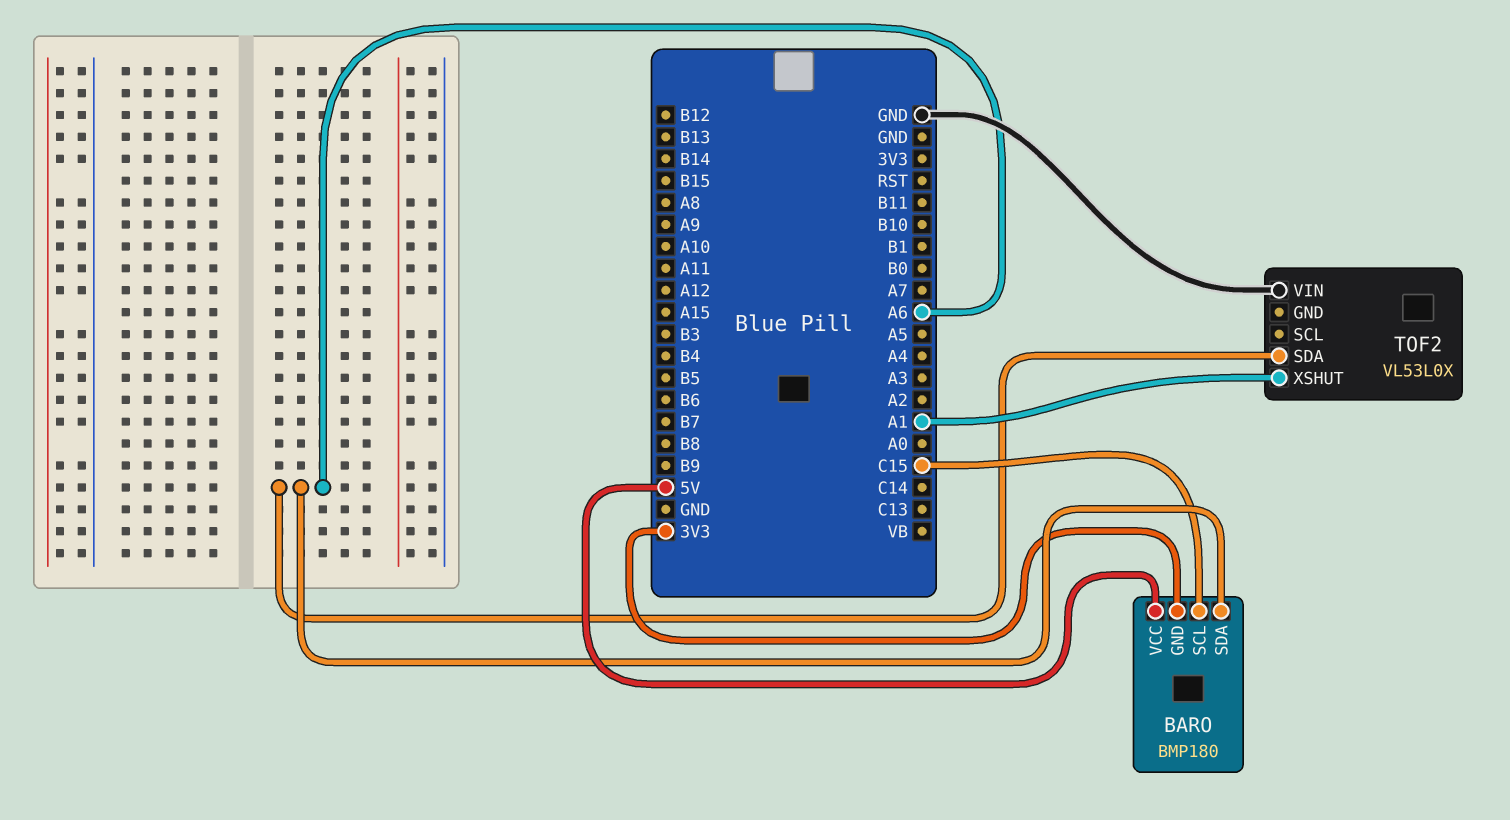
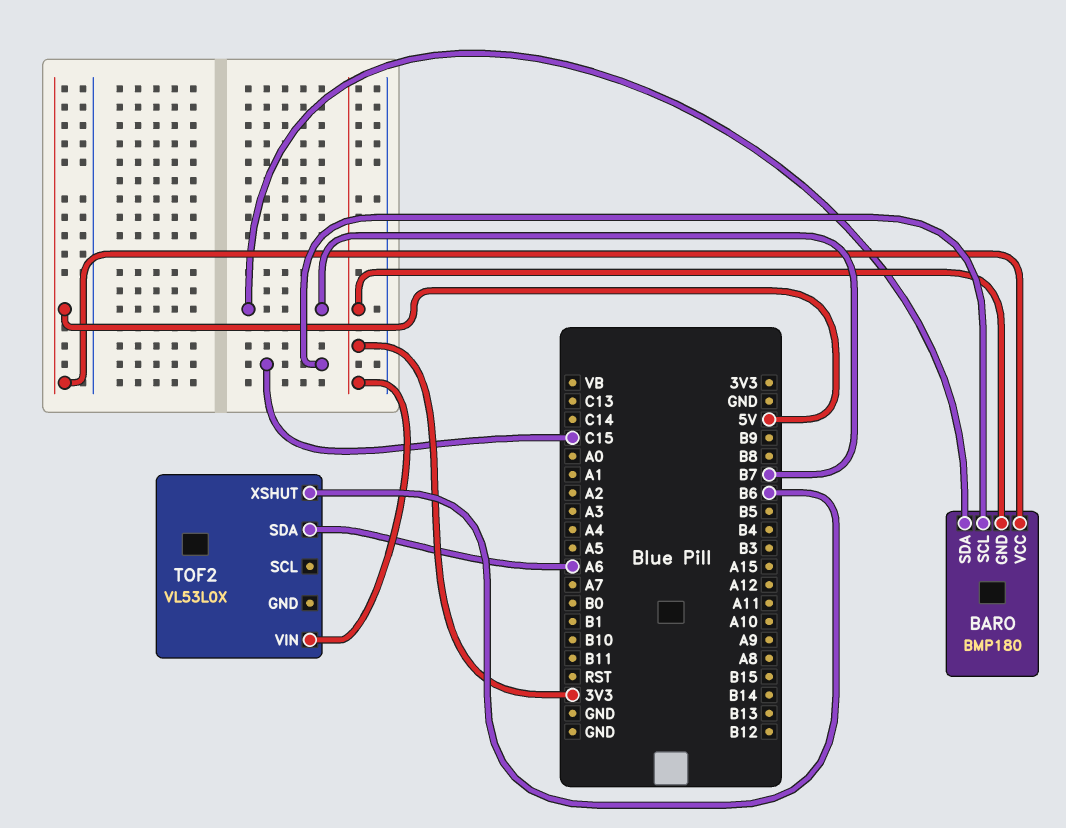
BARO pin SDA: A6 -> B7
TOF2 pin VIN: GND -> 3V3
TOF2 pin XSHUT: A1 -> B6

